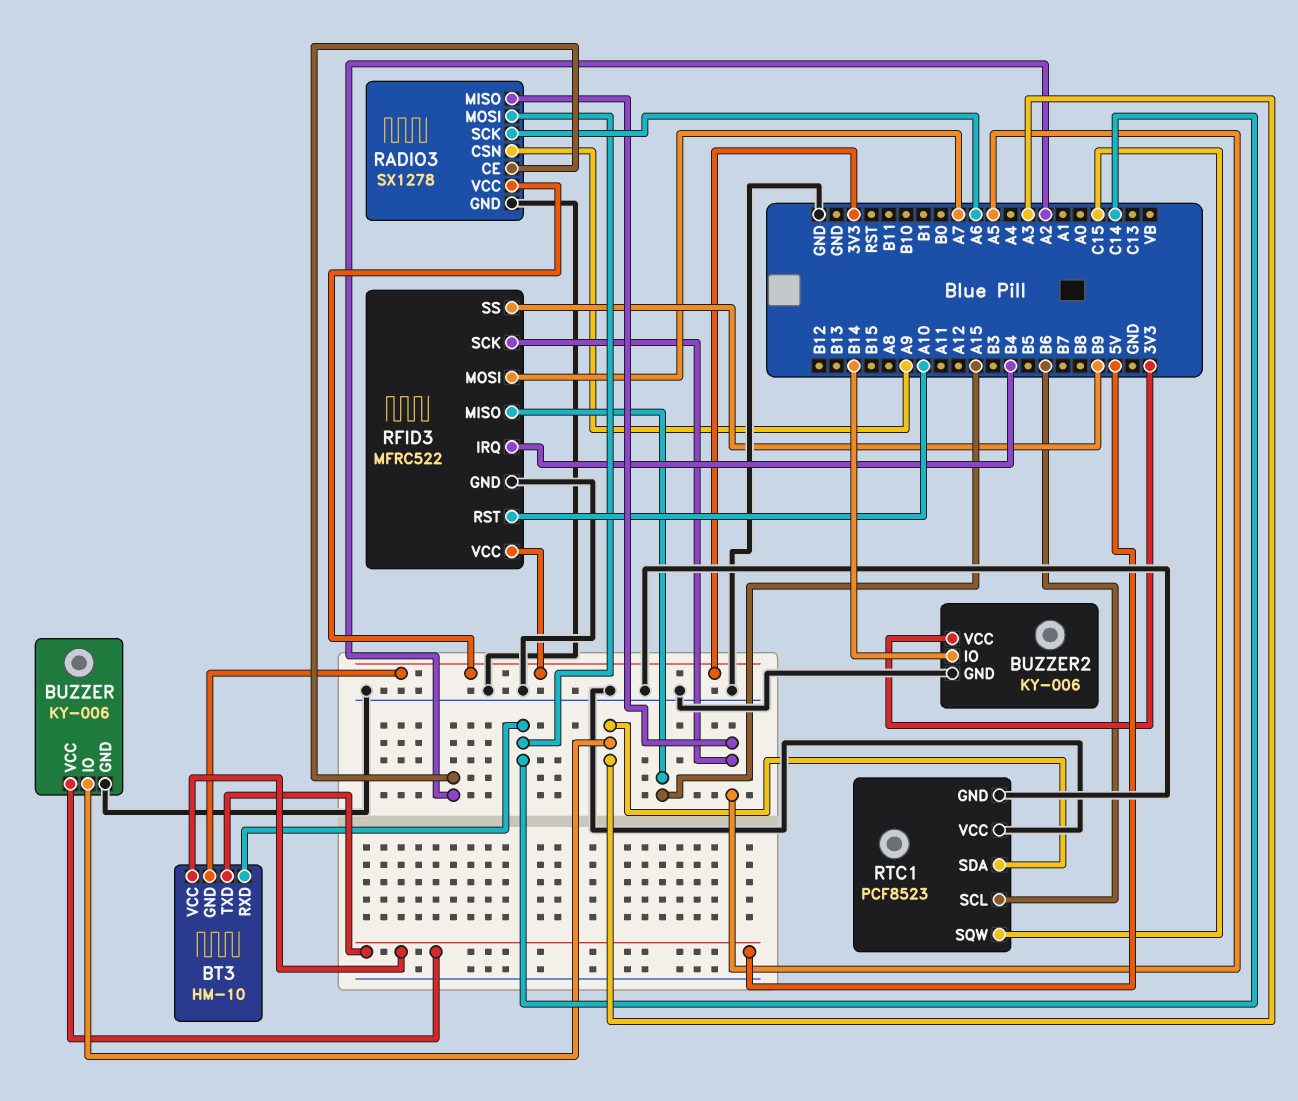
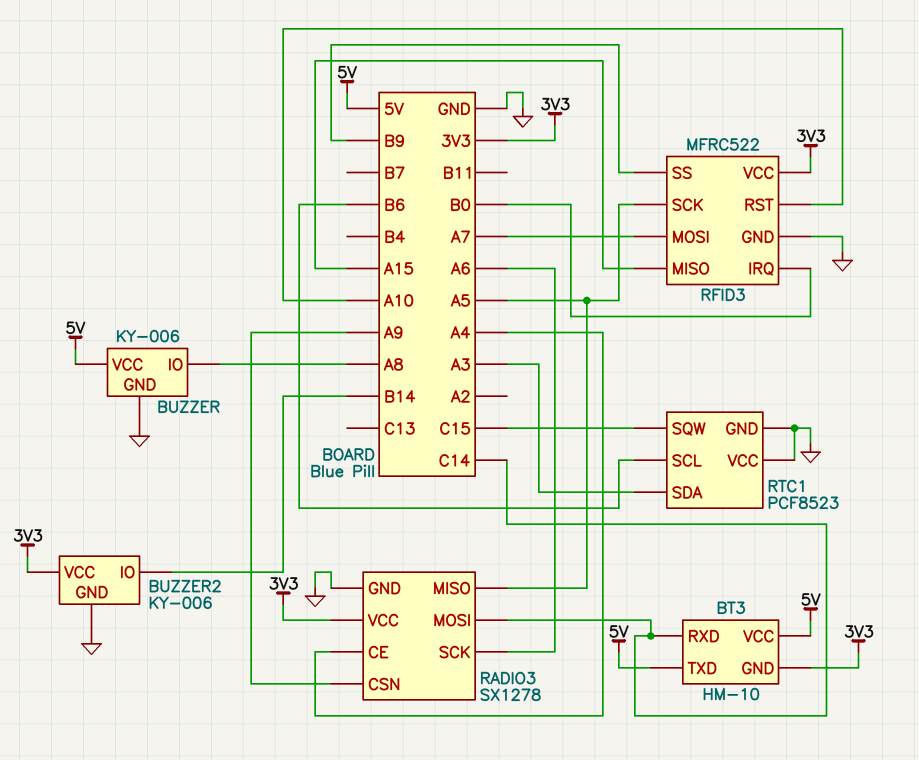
BUZZER pin IO: A3 -> A8
RADIO3 pin CE: A2 -> A4
RFID3 pin IRQ: B4 -> B0

